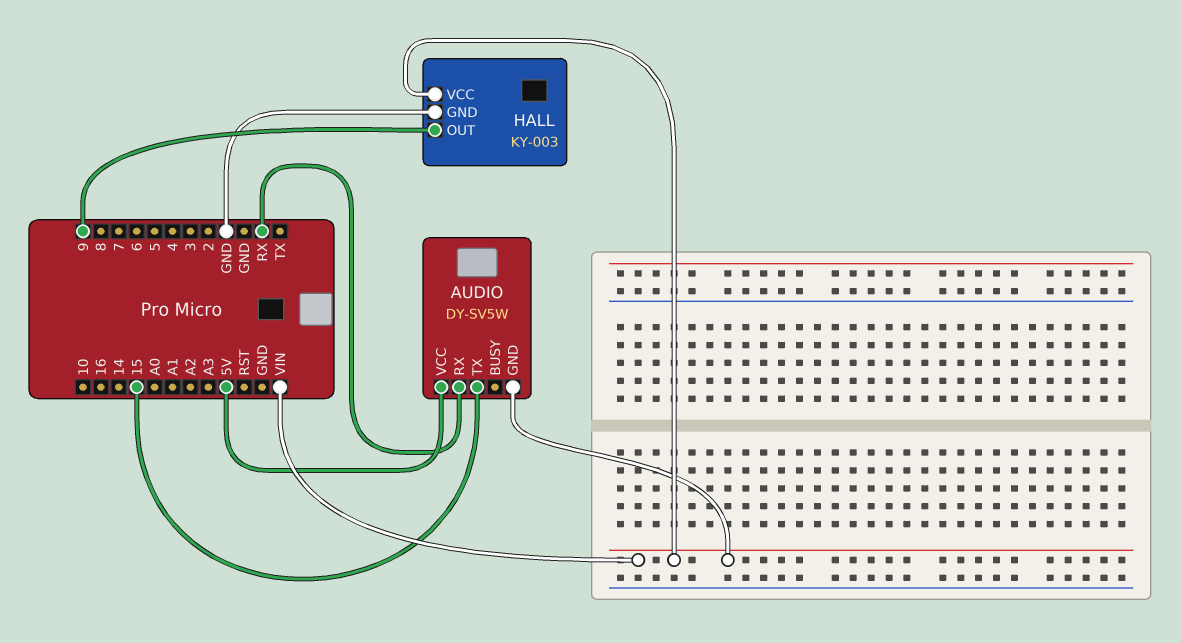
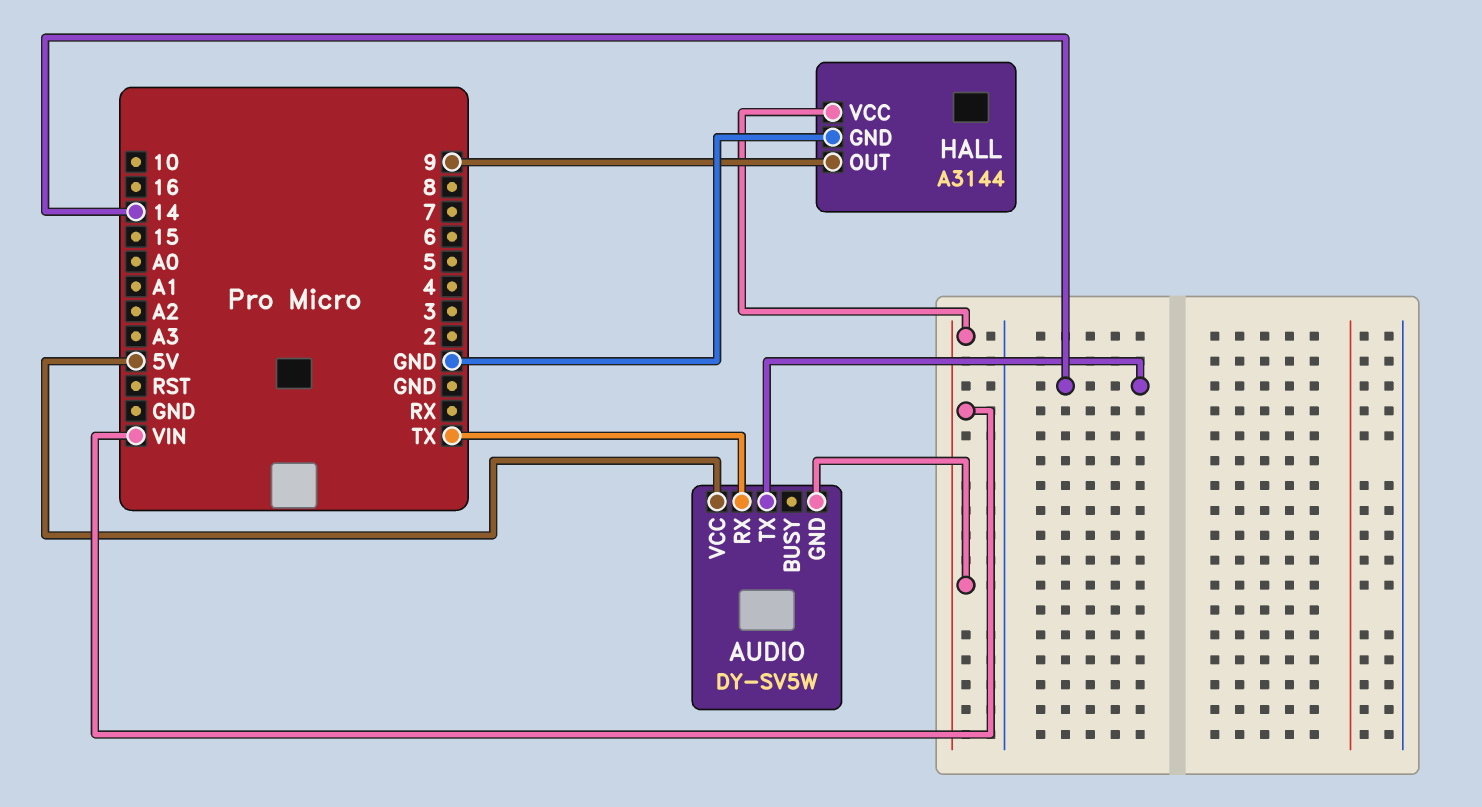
AUDIO pin RX: RX -> TX
AUDIO pin TX: 15 -> 14
HALL: KY-003 -> A3144

